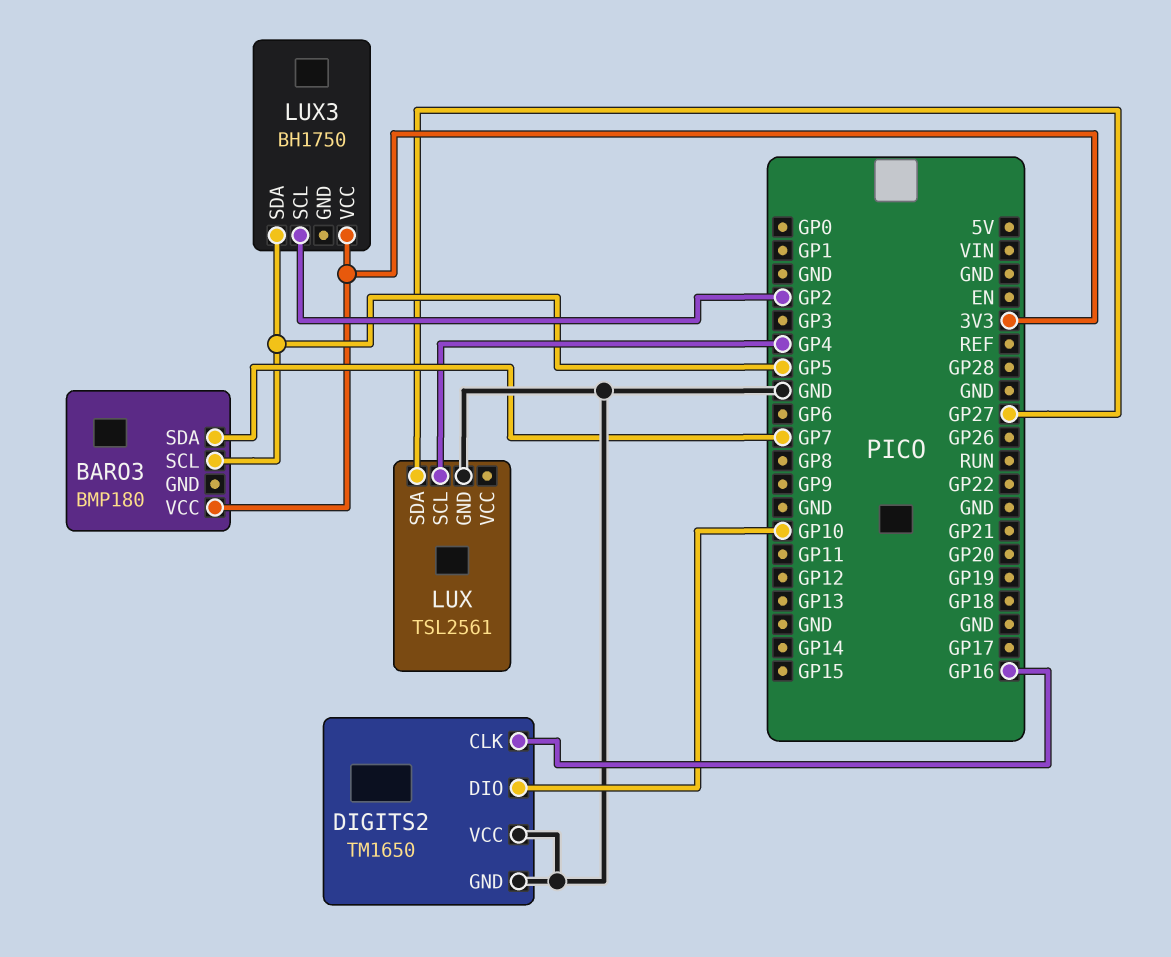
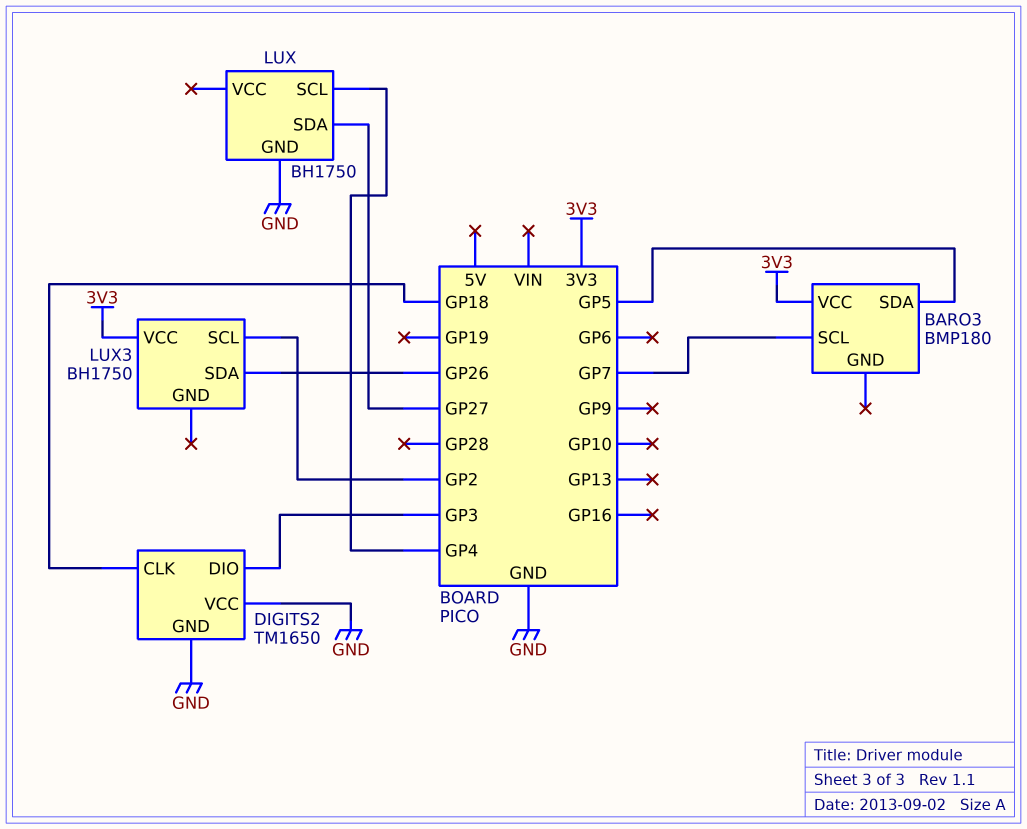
BARO3 pin SCL: GP5 -> GP7
BARO3 pin SDA: GP7 -> GP5
DIGITS2 pin CLK: GP16 -> GP18
DIGITS2 pin DIO: GP10 -> GP3
LUX: TSL2561 -> BH1750
LUX3 pin SDA: GP5 -> GP26

